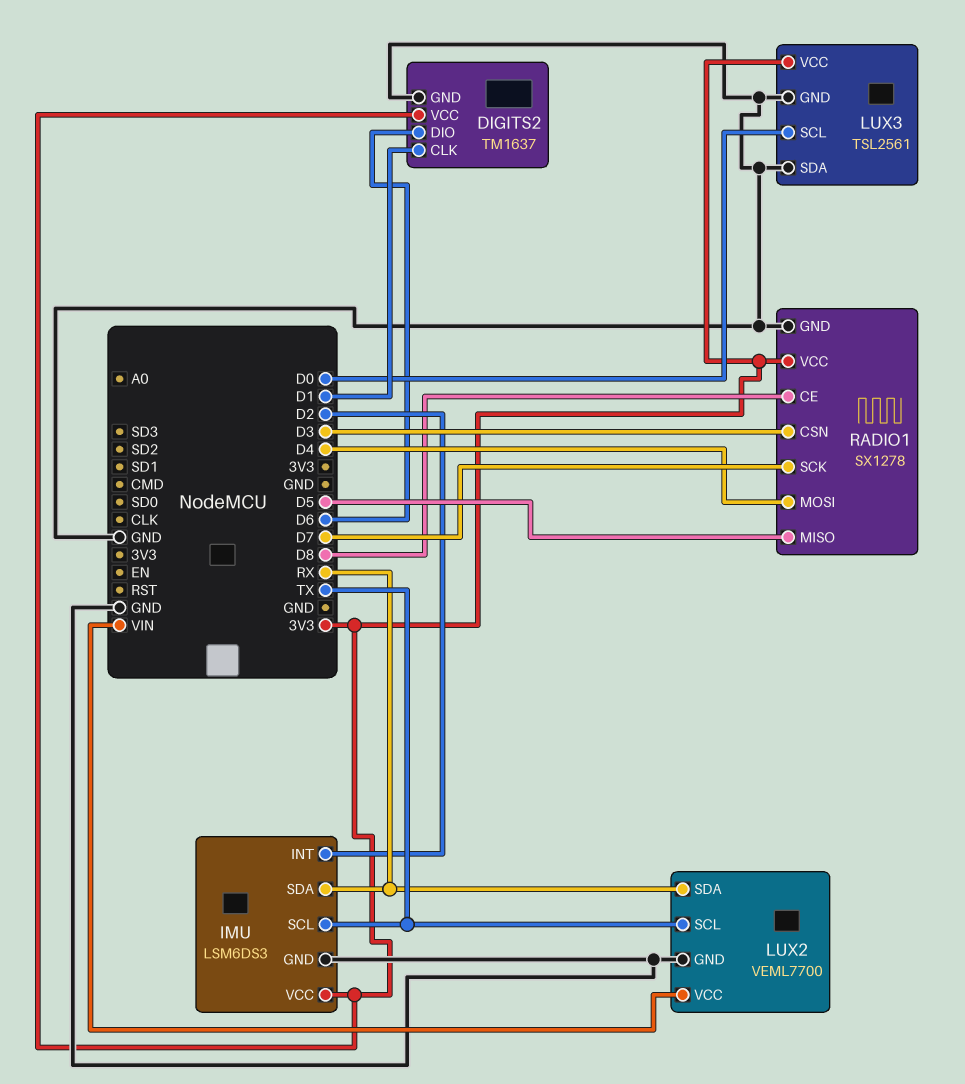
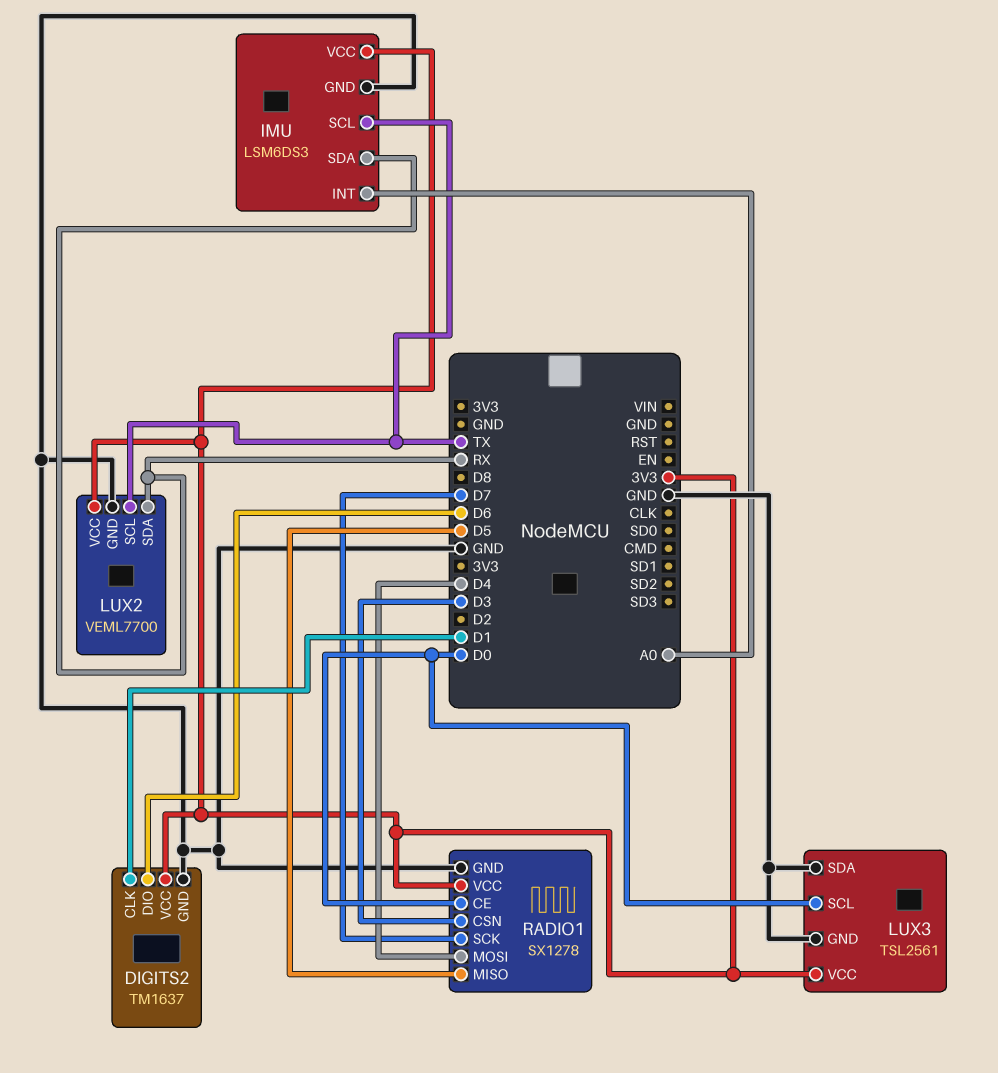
IMU pin INT: D2 -> A0
LUX2 pin VCC: VIN -> 3V3
RADIO1 pin CE: D8 -> D0

